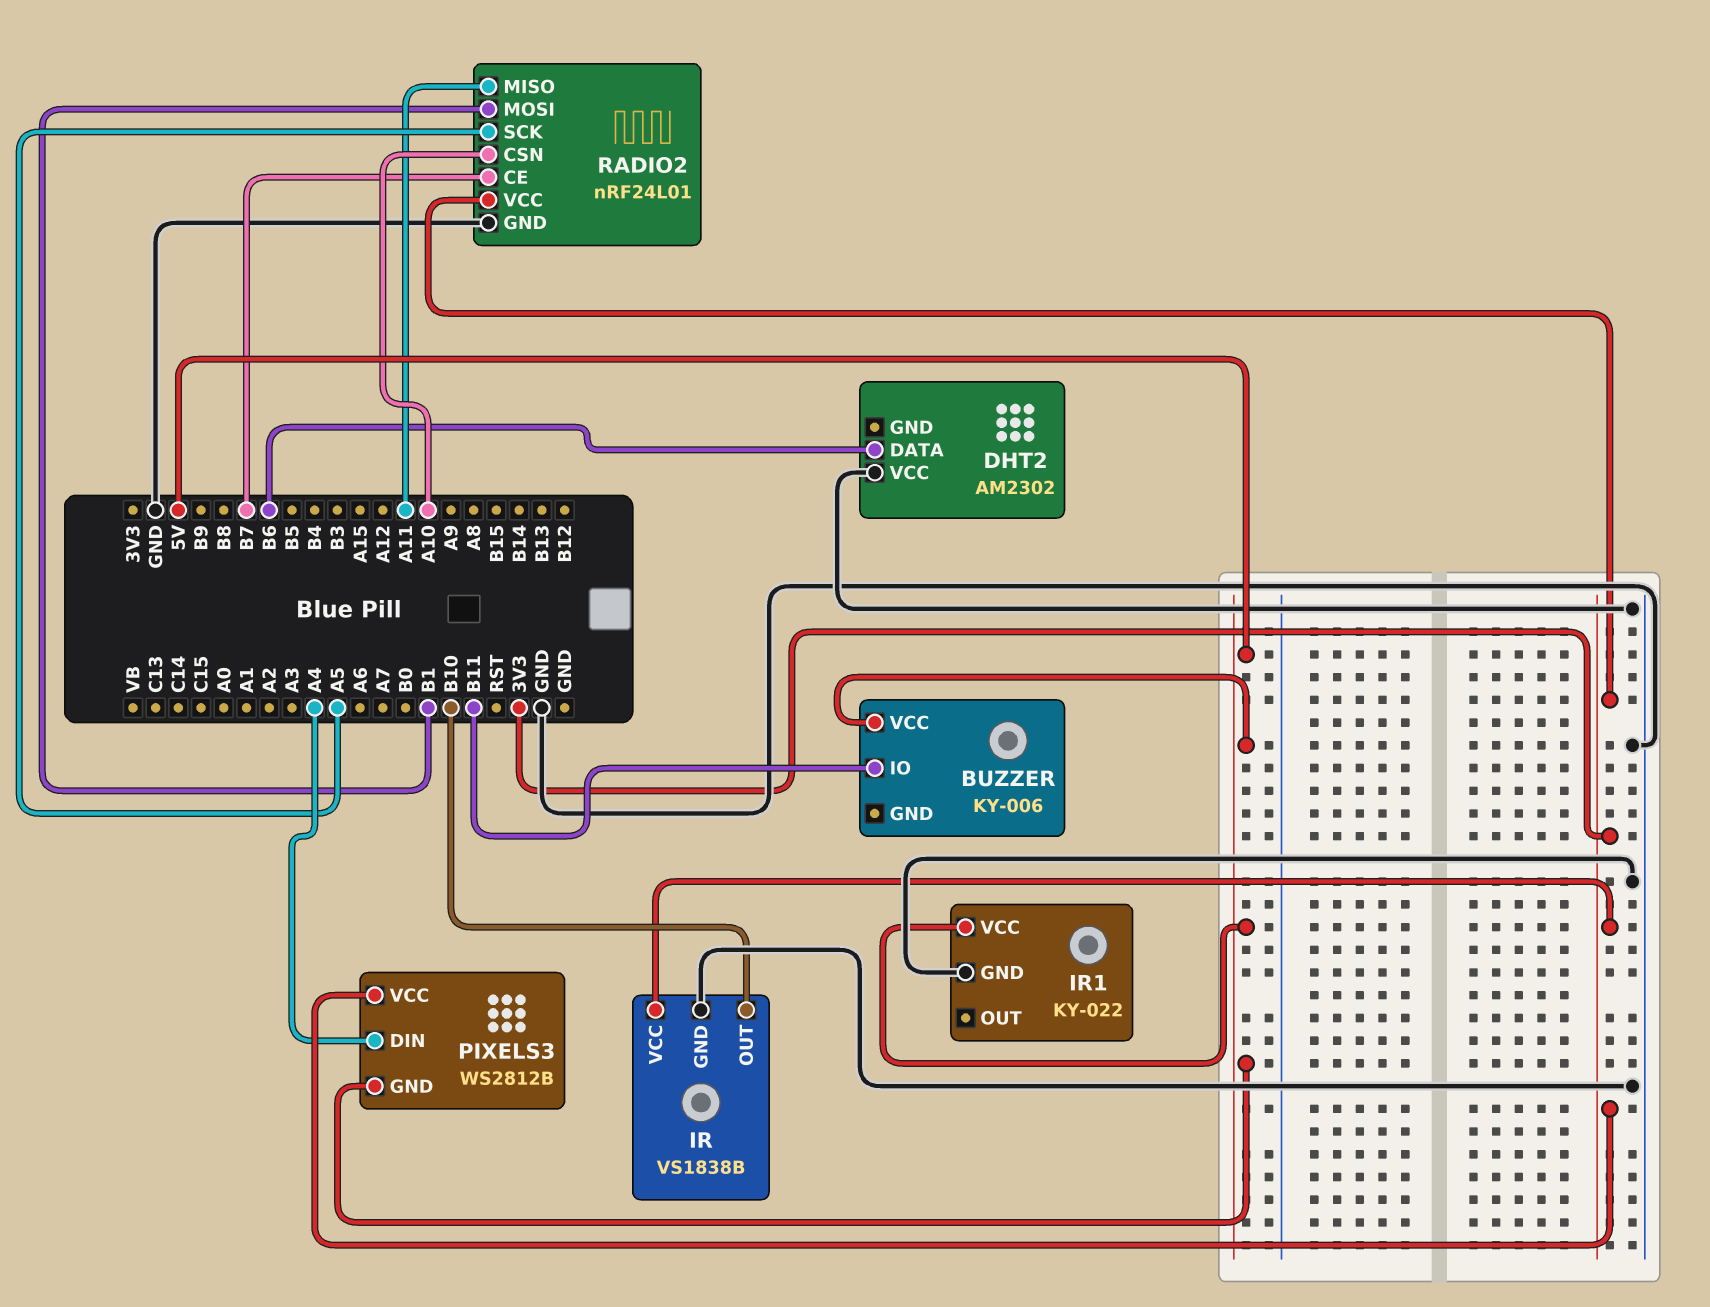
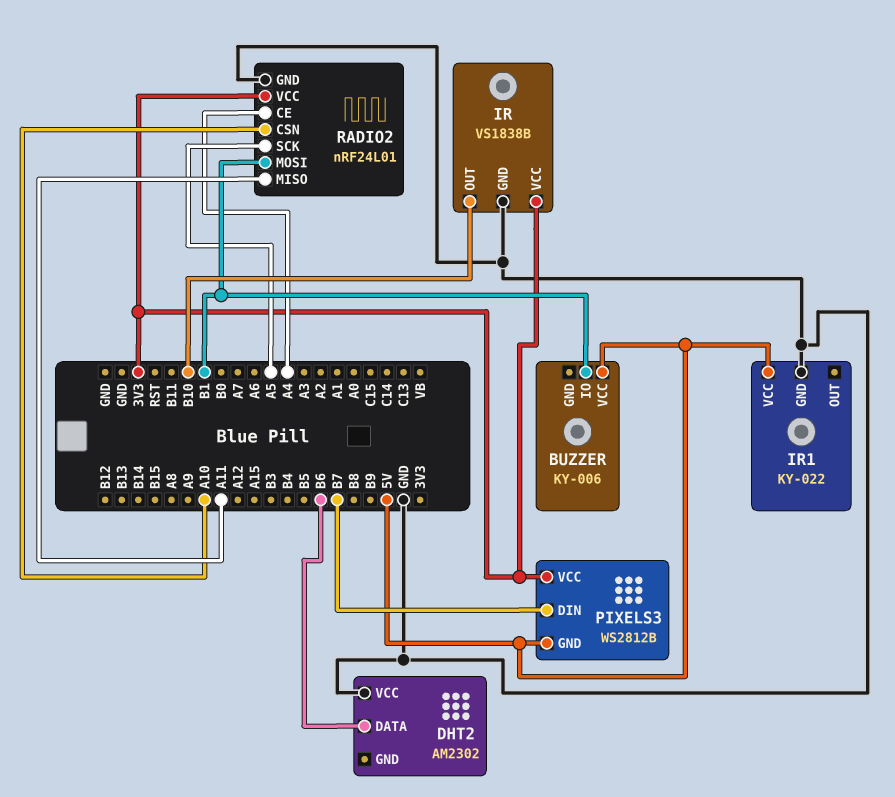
BUZZER pin IO: B11 -> B1
PIXELS3 pin DIN: A4 -> B7
RADIO2 pin CE: B7 -> A4

